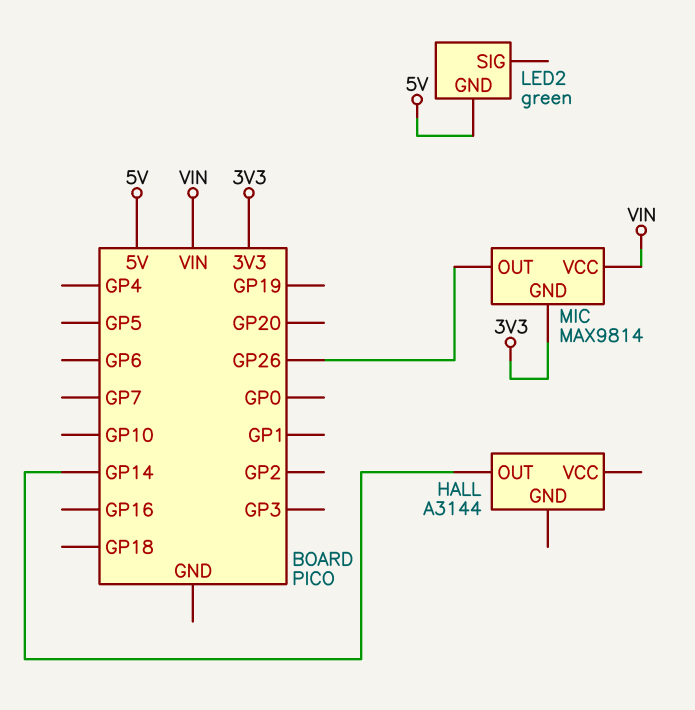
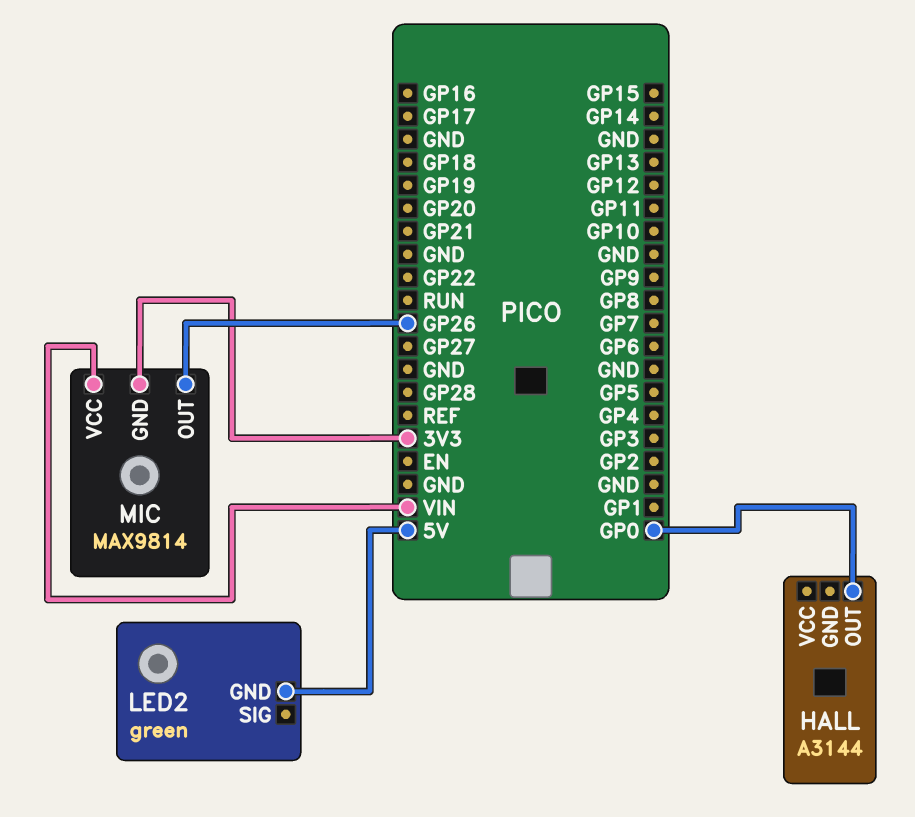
HALL pin OUT: GP14 -> GP0

